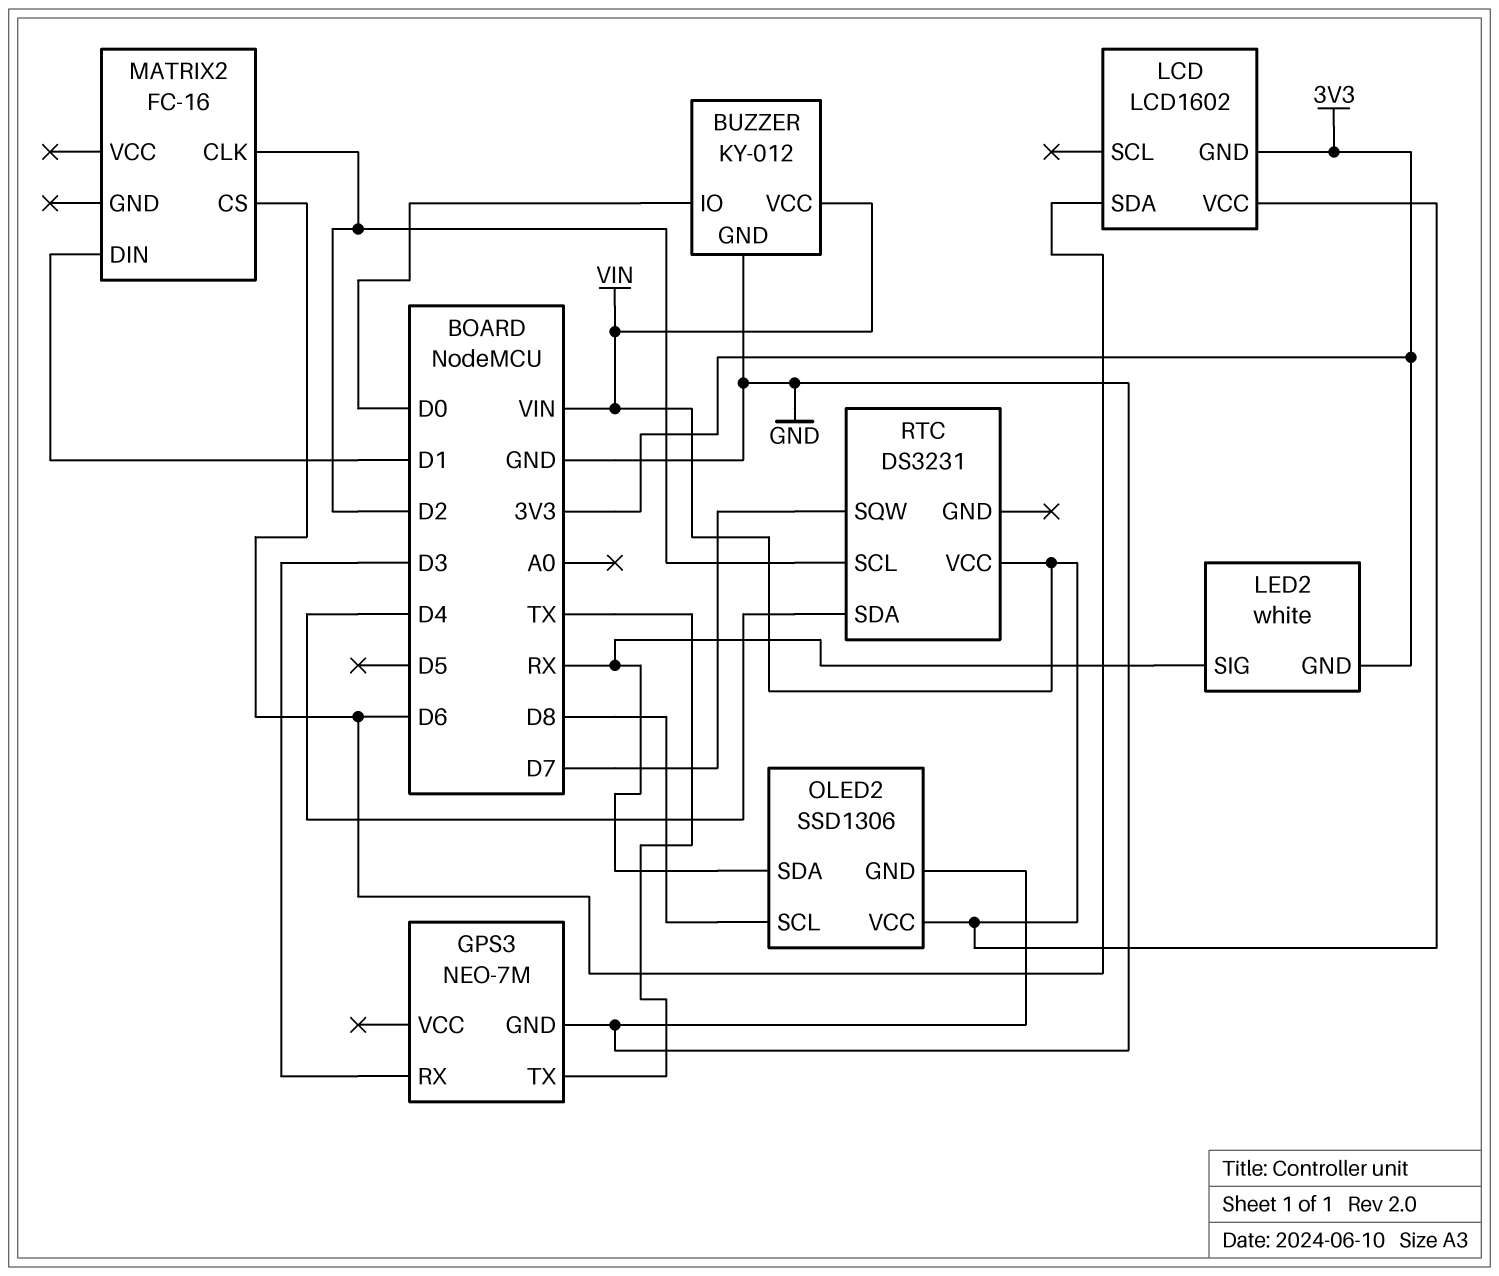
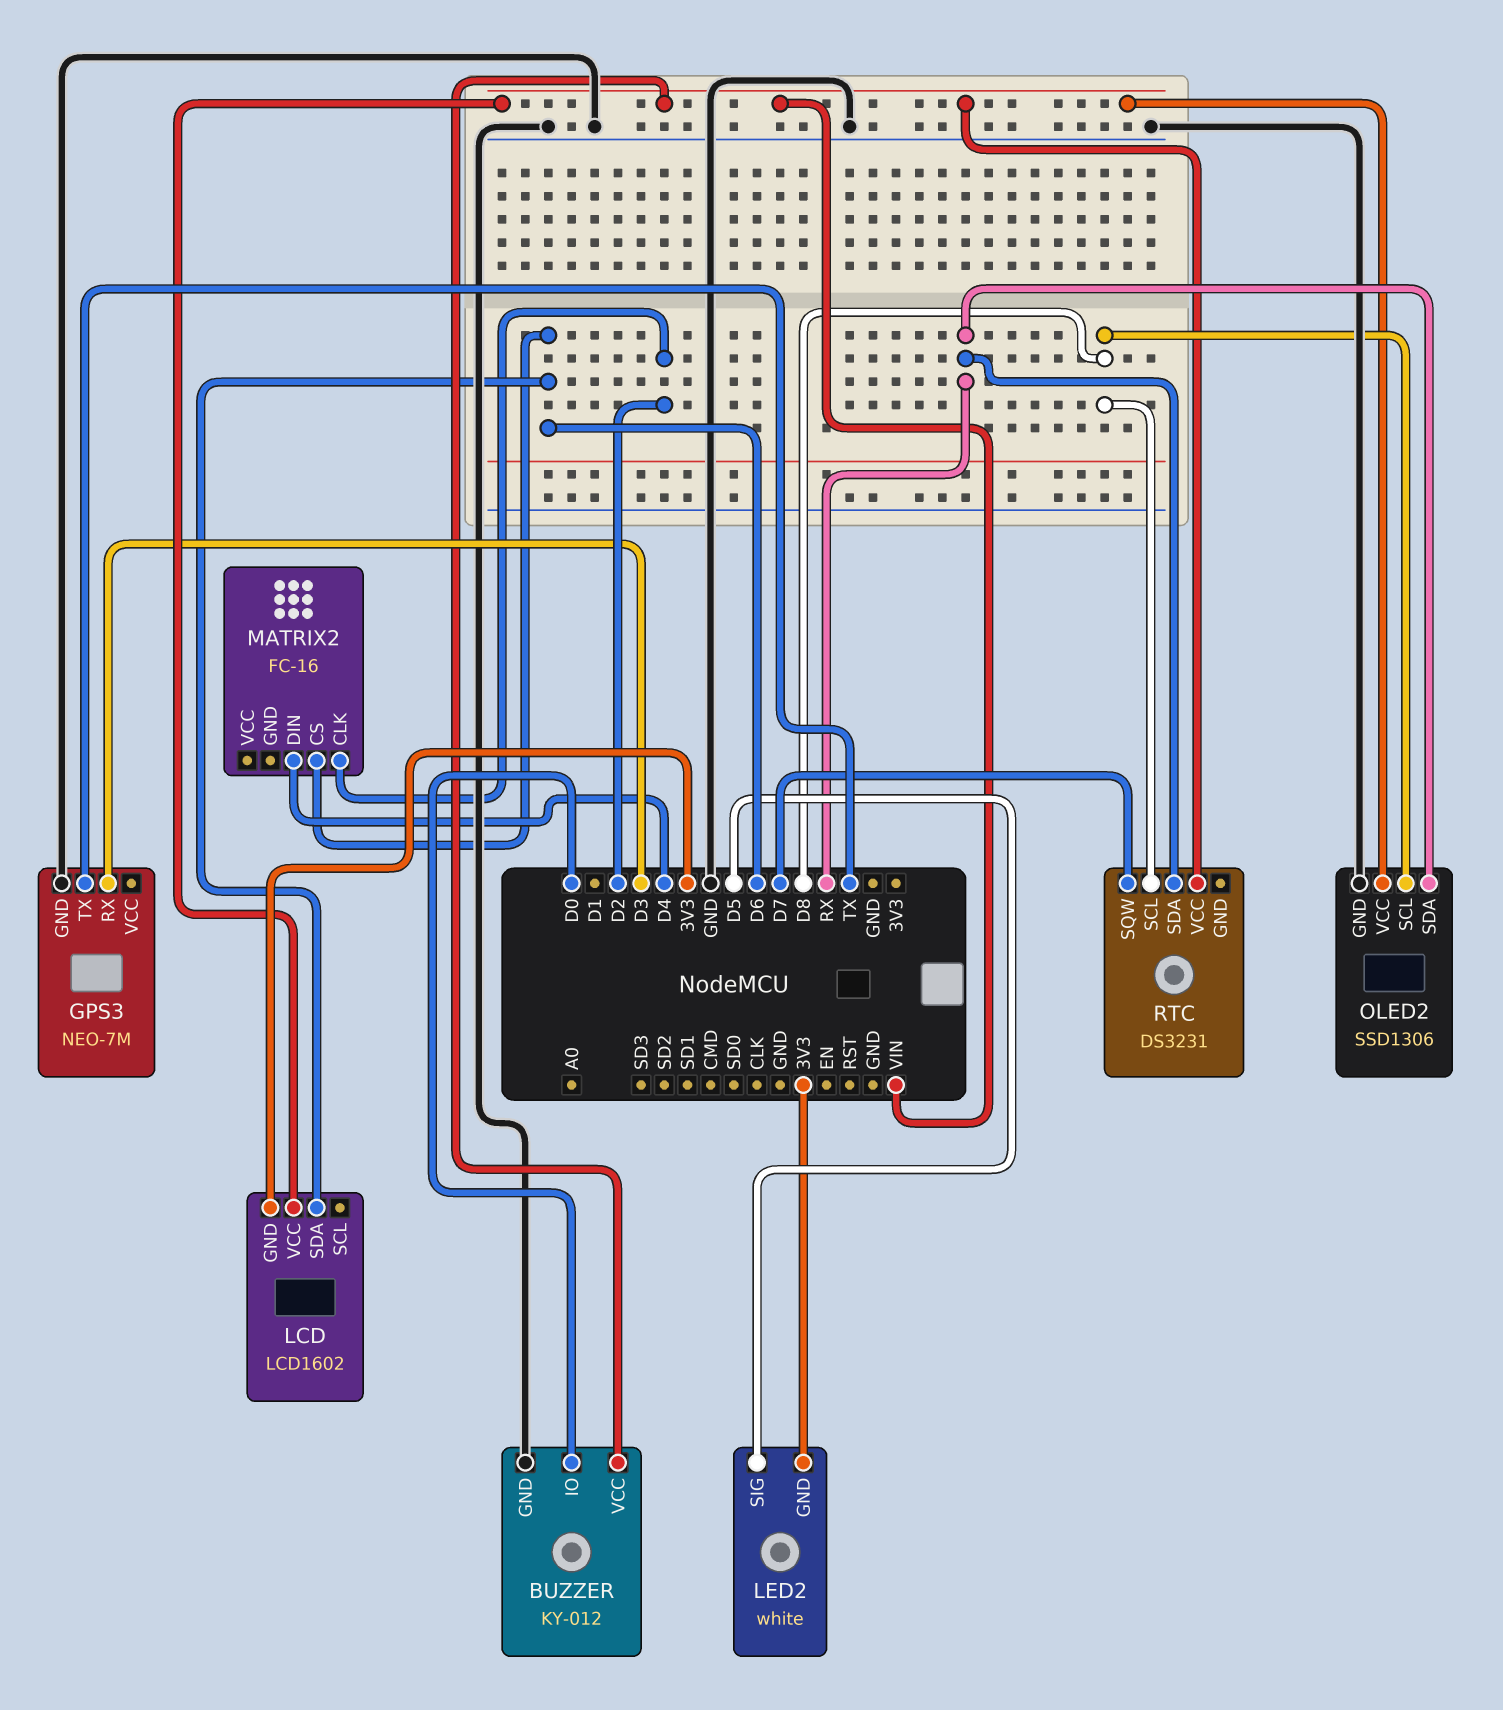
LED2 pin SIG: RX -> D5
MATRIX2 pin DIN: D1 -> D4
RTC pin SCL: D2 -> D8
RTC pin SDA: D4 -> RX

